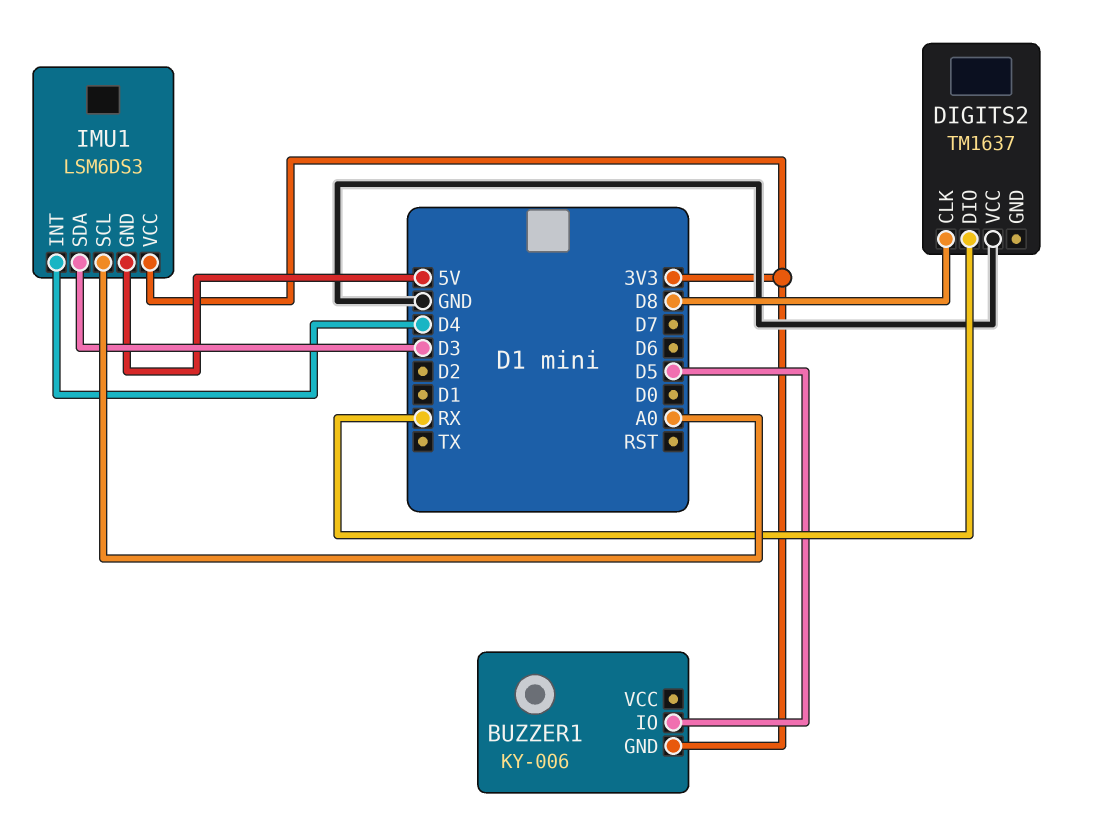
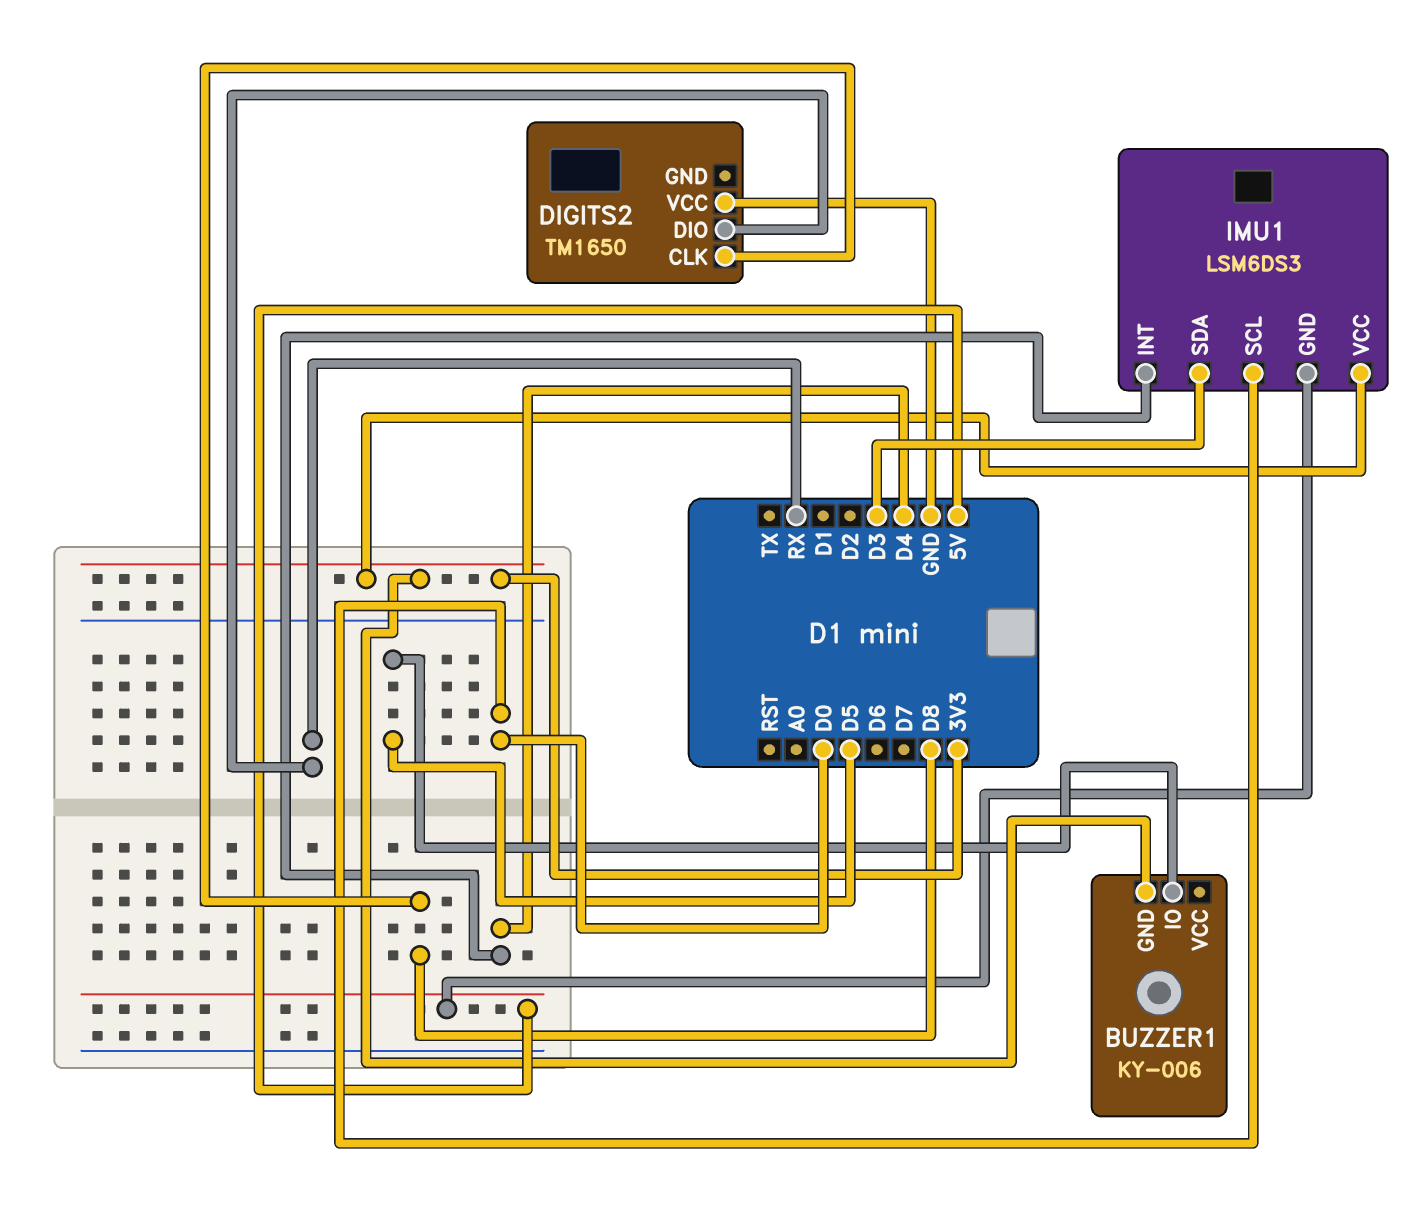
DIGITS2: TM1637 -> TM1650
IMU1 pin SCL: A0 -> D0

